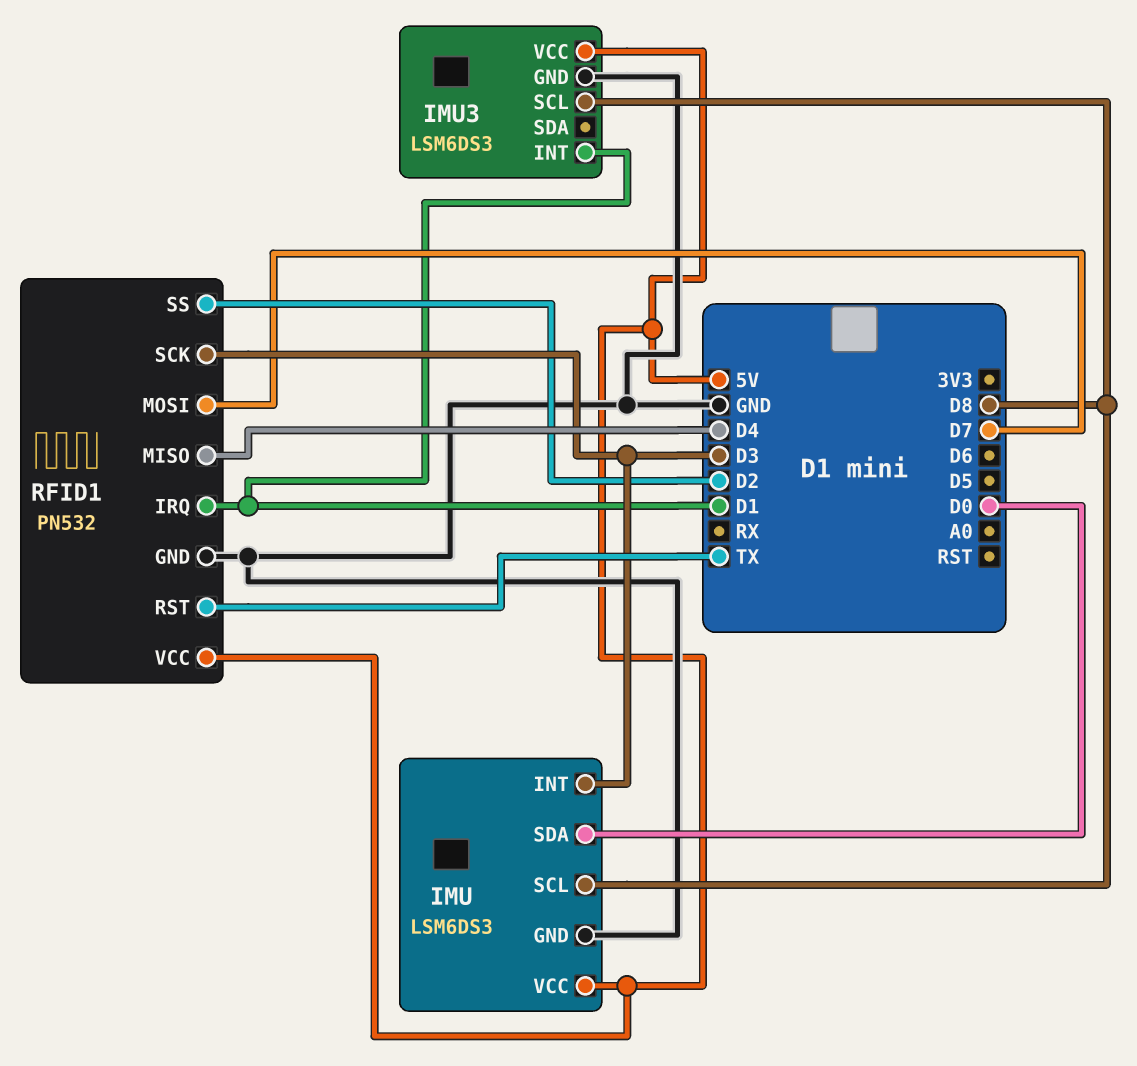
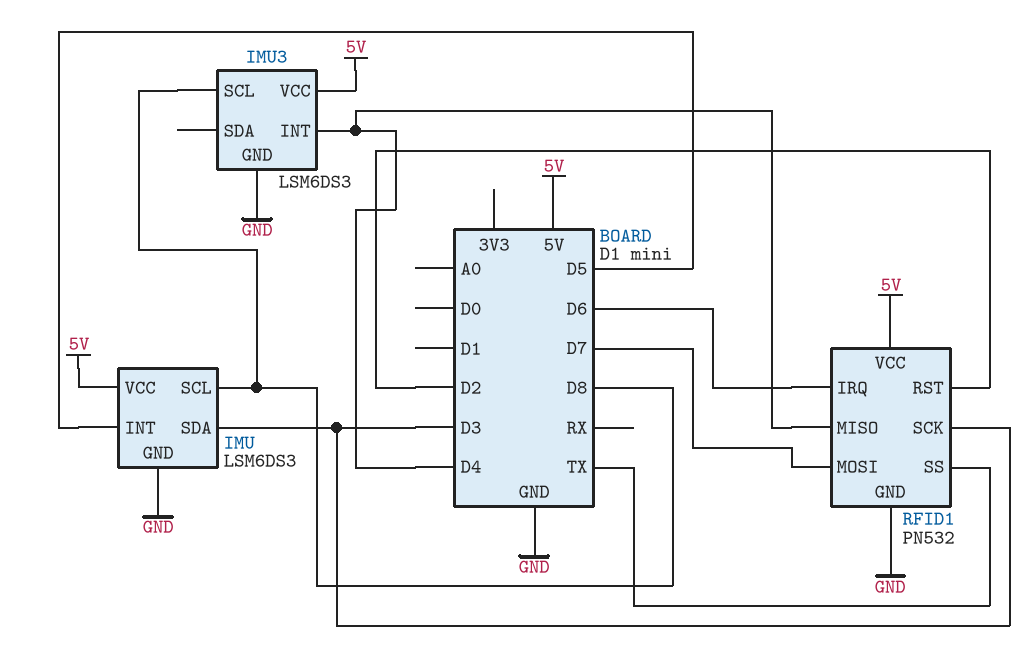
IMU pin INT: D3 -> D5
IMU pin SDA: D0 -> D3
IMU3 pin INT: D1 -> D4
RFID1 pin IRQ: D1 -> D6
RFID1 pin RST: TX -> D2
RFID1 pin SS: D2 -> TX

